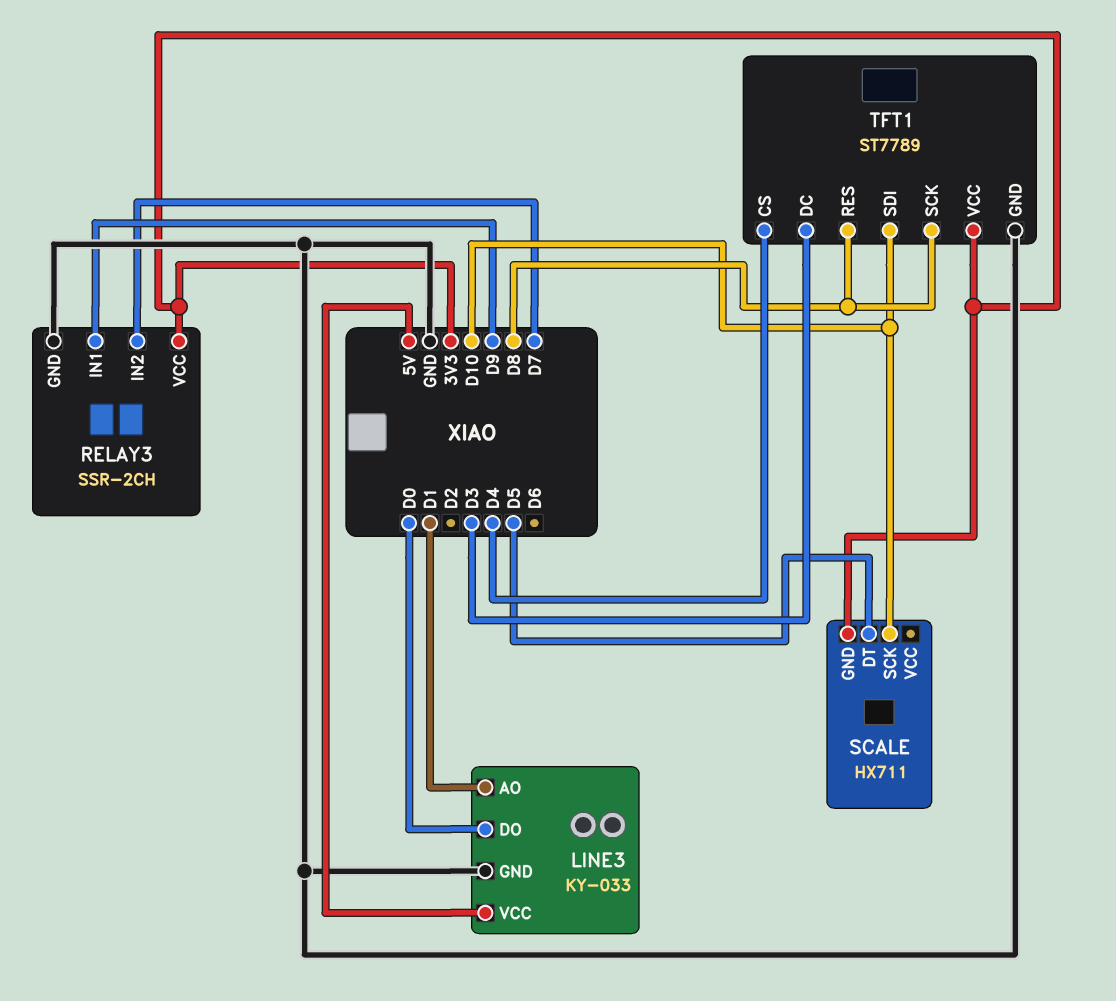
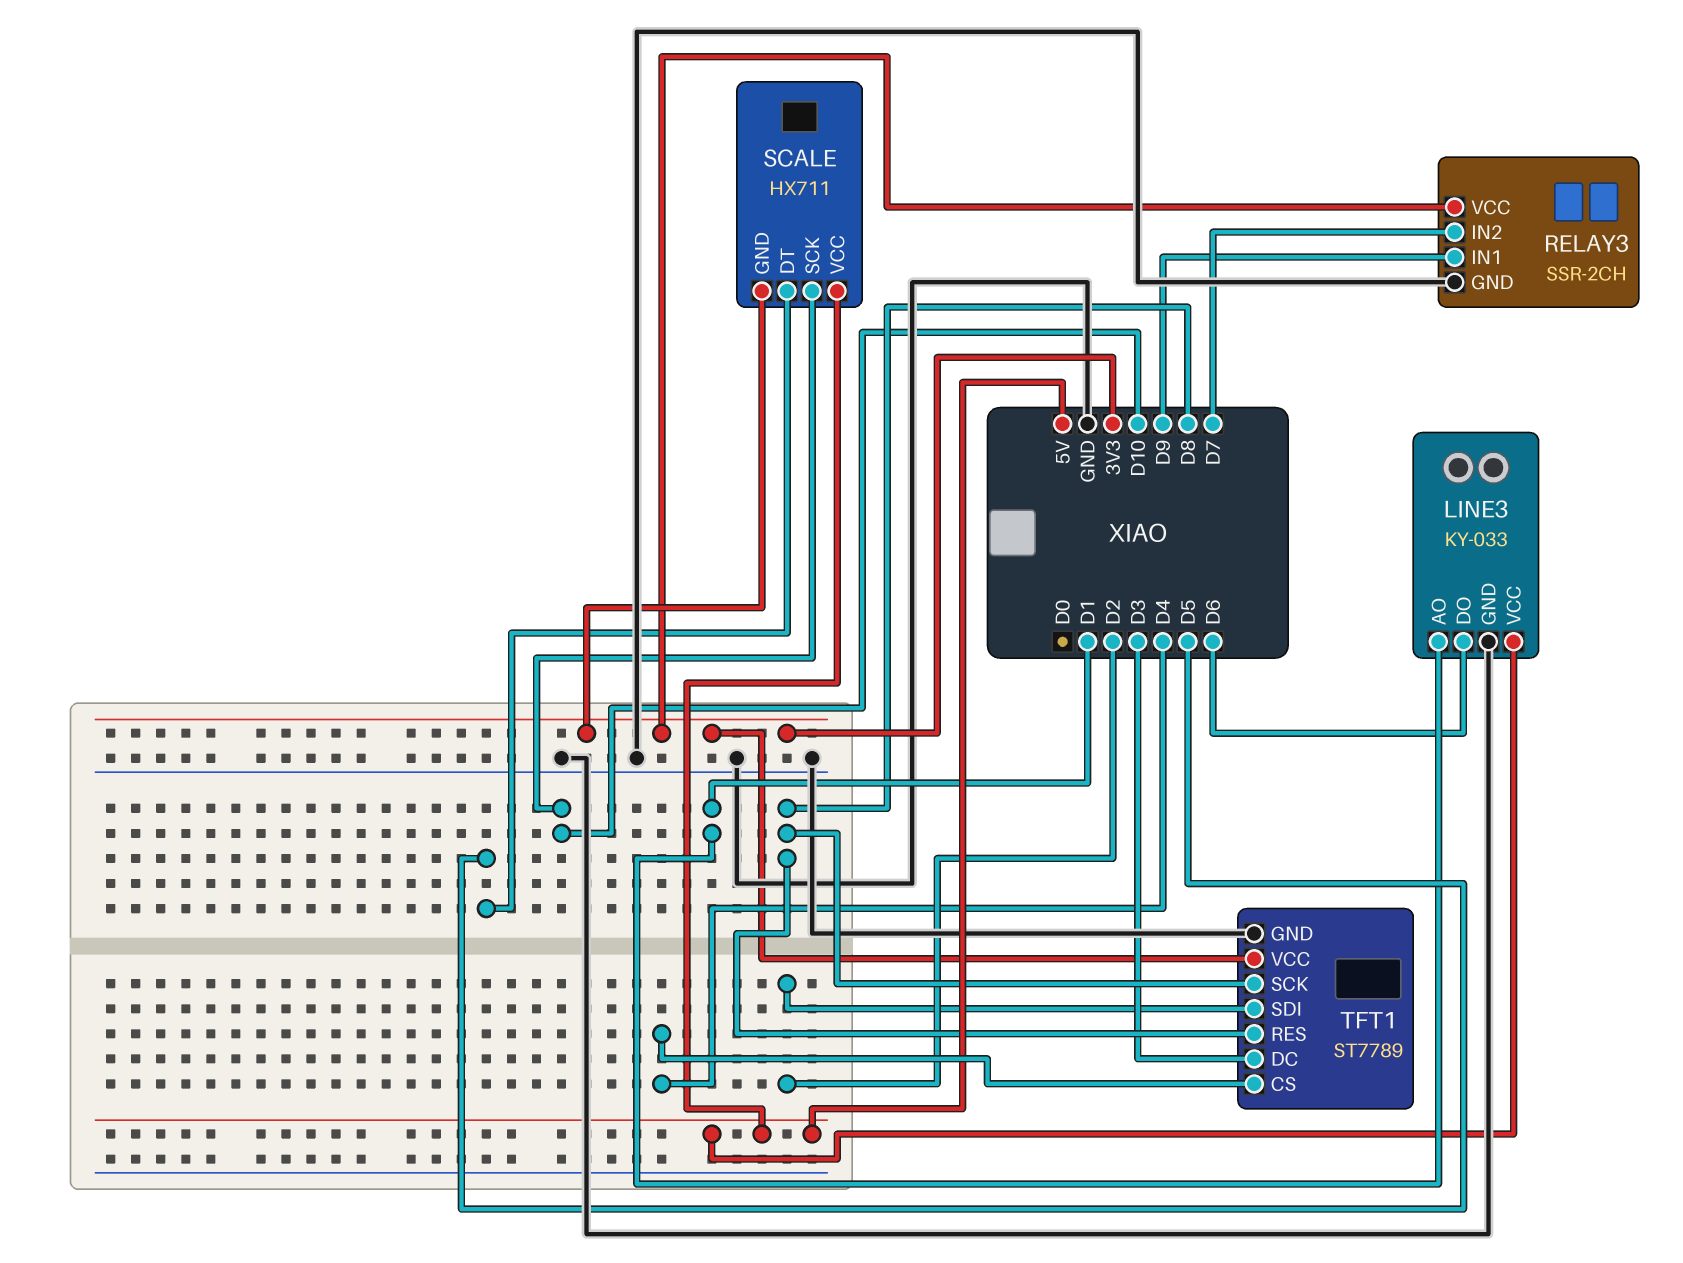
LINE3 pin DO: D0 -> D6
SCALE pin VCC: none -> 5V
TFT1 pin SDI: D10 -> D2

